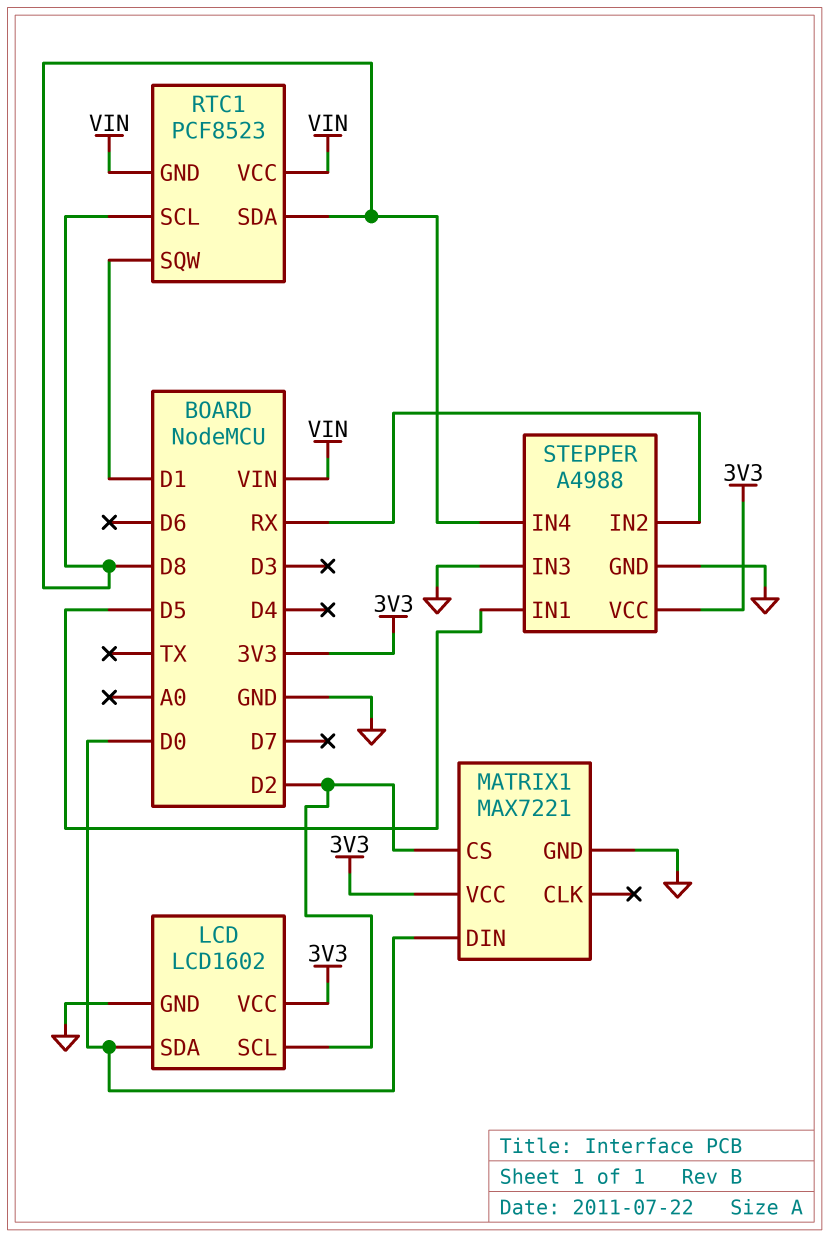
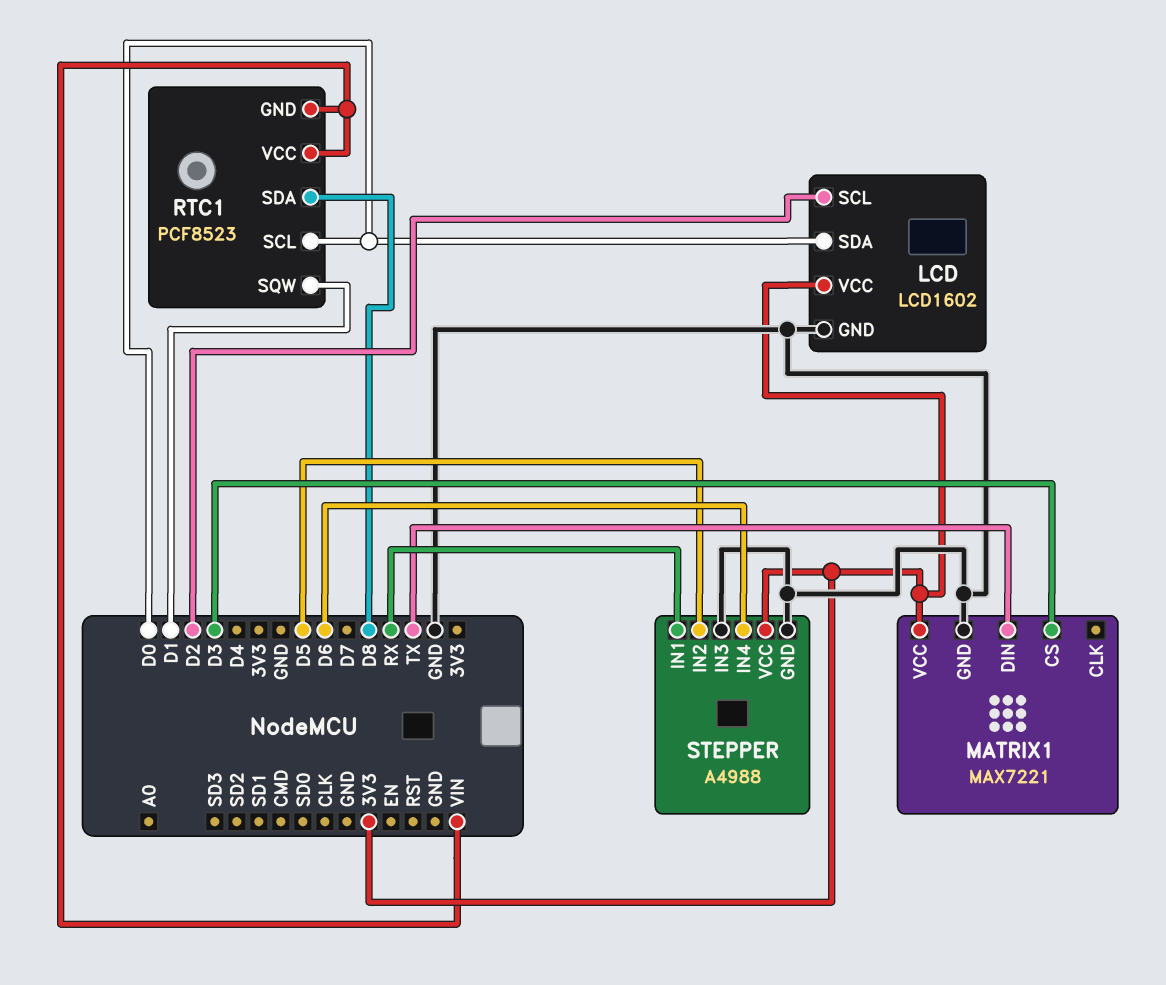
MATRIX1 pin CS: D2 -> D3
MATRIX1 pin DIN: D0 -> TX
RTC1 pin SCL: D8 -> D0
STEPPER pin IN1: D5 -> RX
STEPPER pin IN2: RX -> D5
STEPPER pin IN4: D8 -> D6

